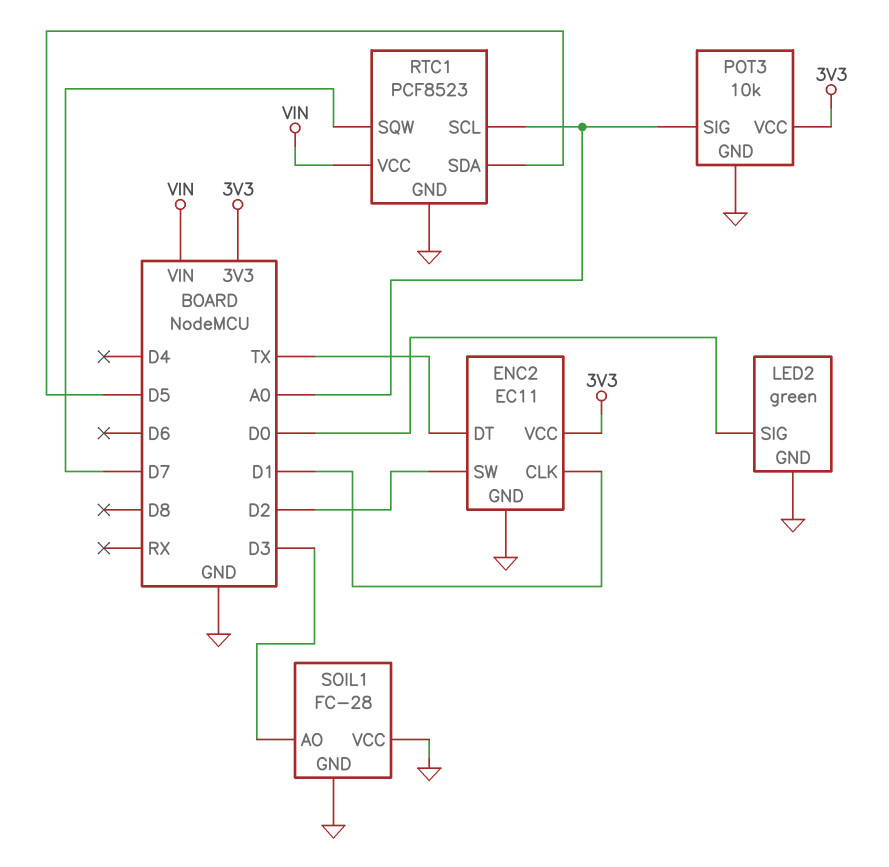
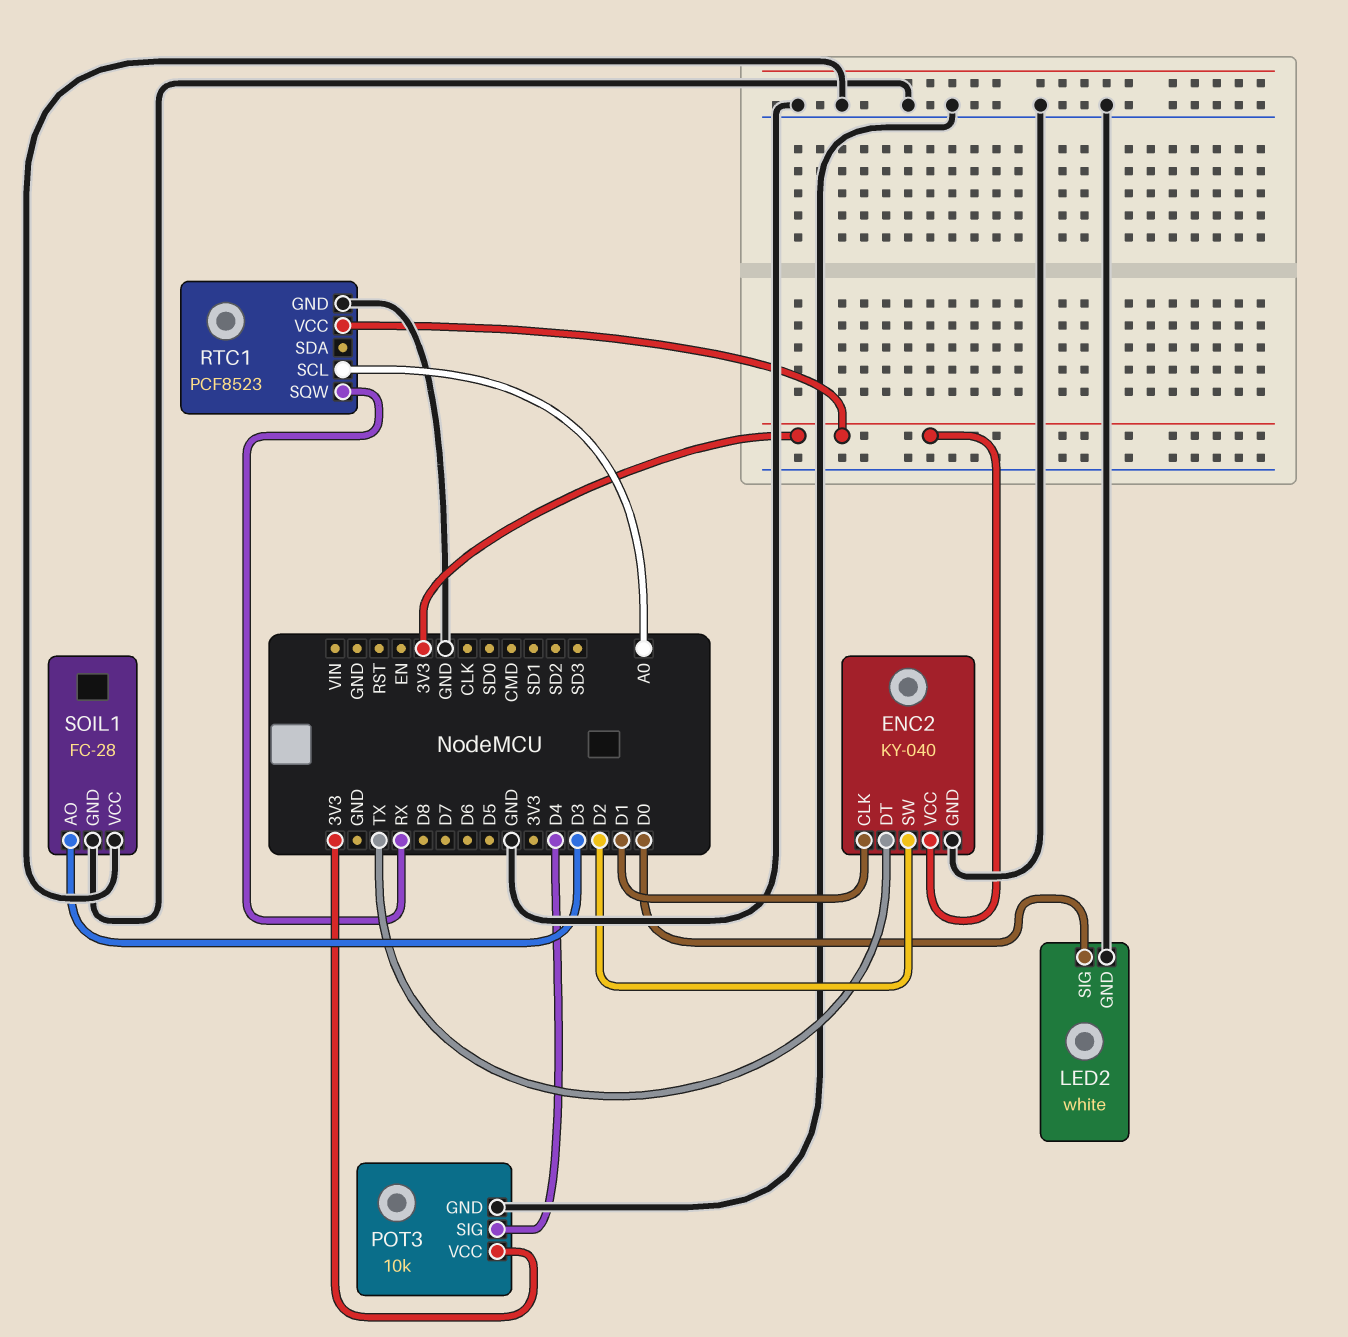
ENC2: EC11 -> KY-040
LED2: green -> white
POT3 pin SIG: A0 -> D4
RTC1 pin SDA: D5 -> none
RTC1 pin SQW: D7 -> RX
RTC1 pin VCC: VIN -> 3V3

